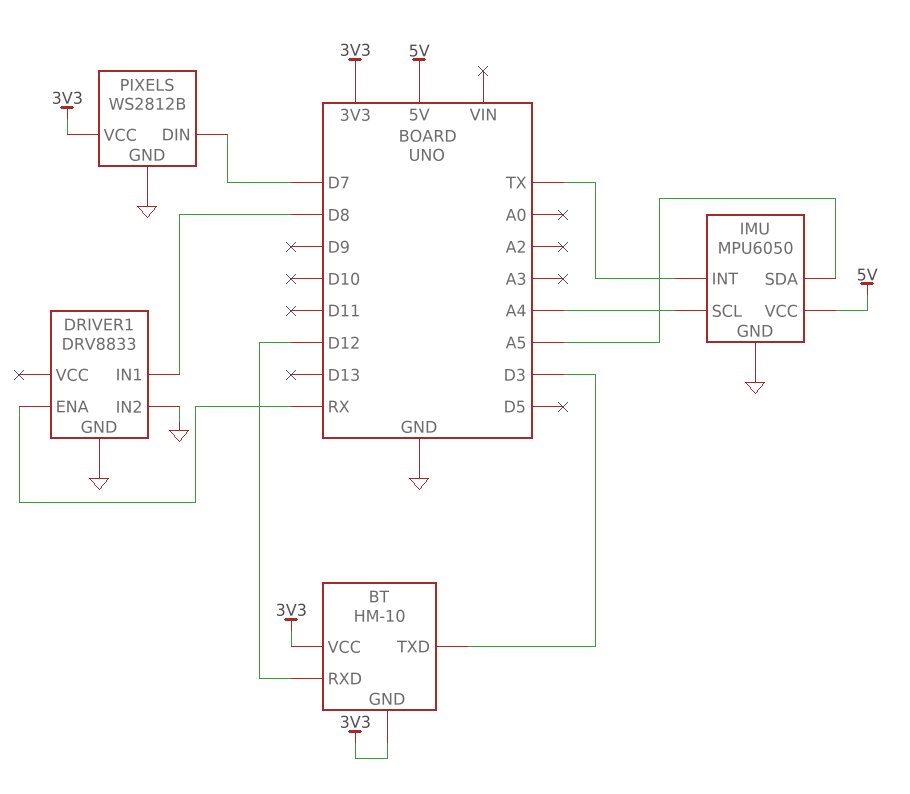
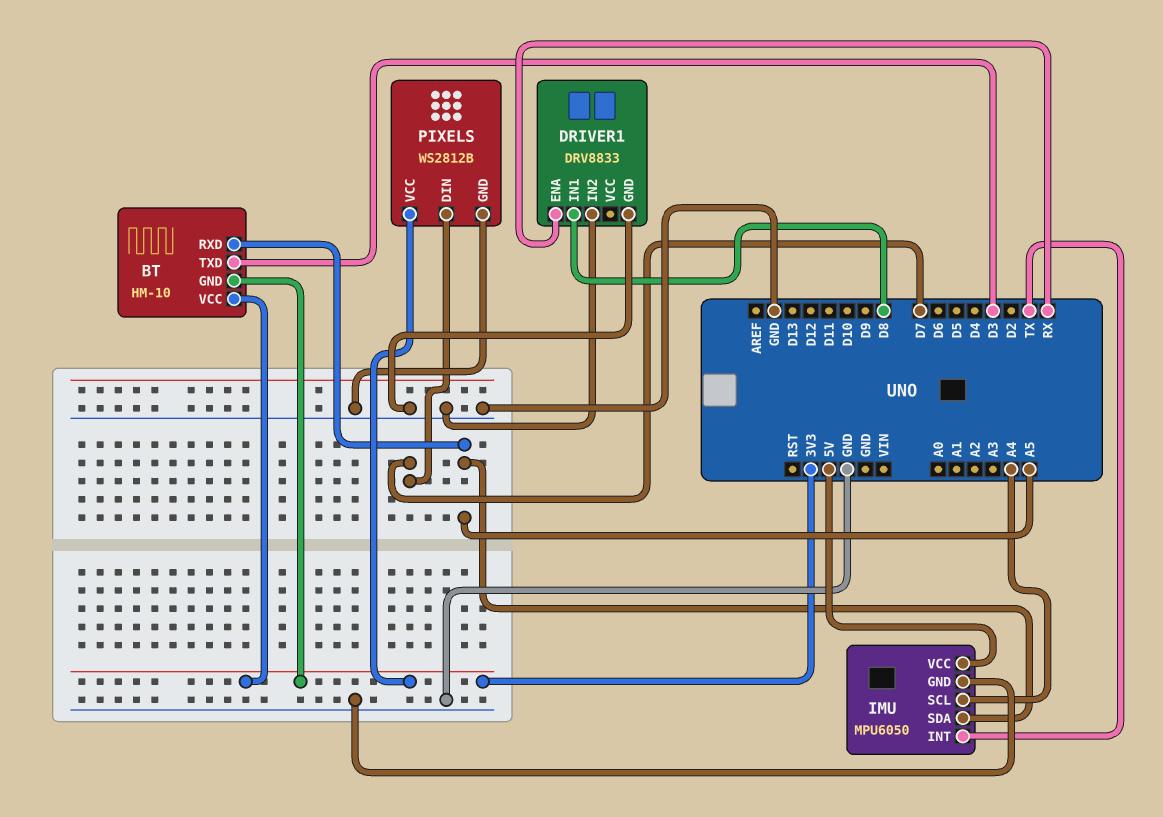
BT pin RXD: D12 -> A5

